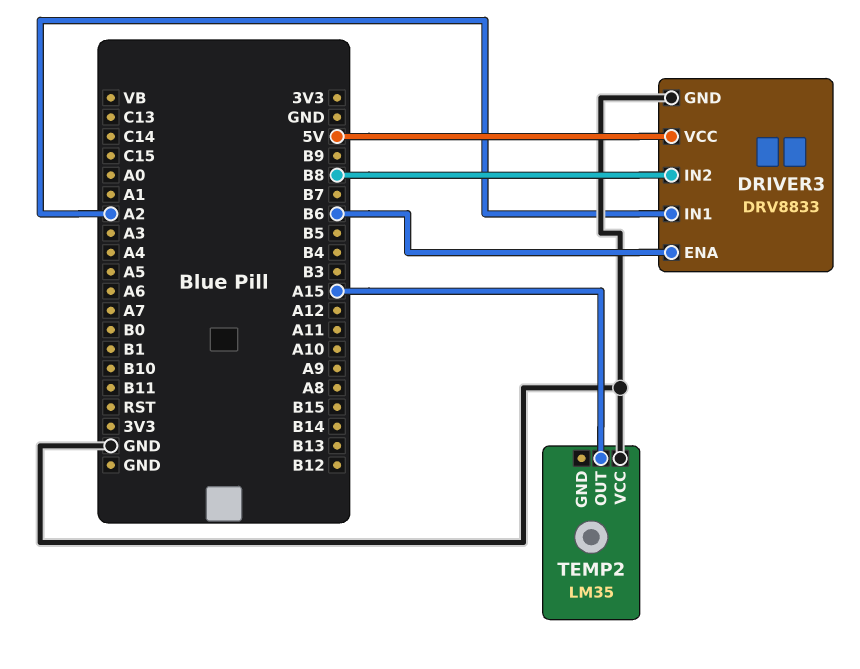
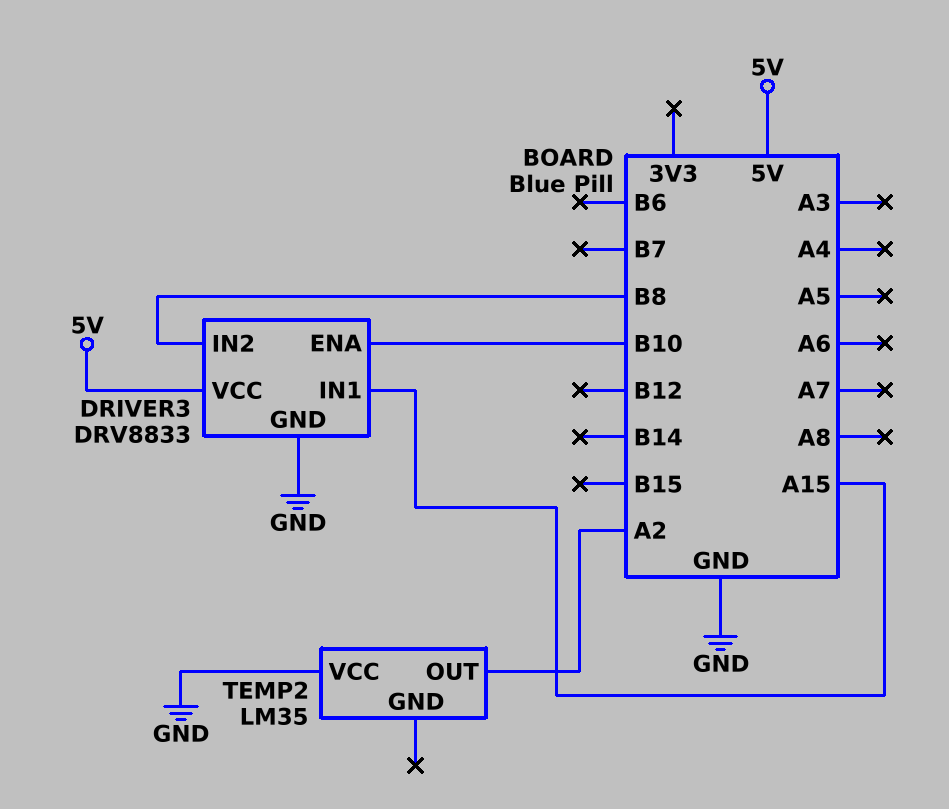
DRIVER3 pin ENA: B6 -> B10
DRIVER3 pin IN1: A2 -> A15
TEMP2 pin OUT: A15 -> A2

